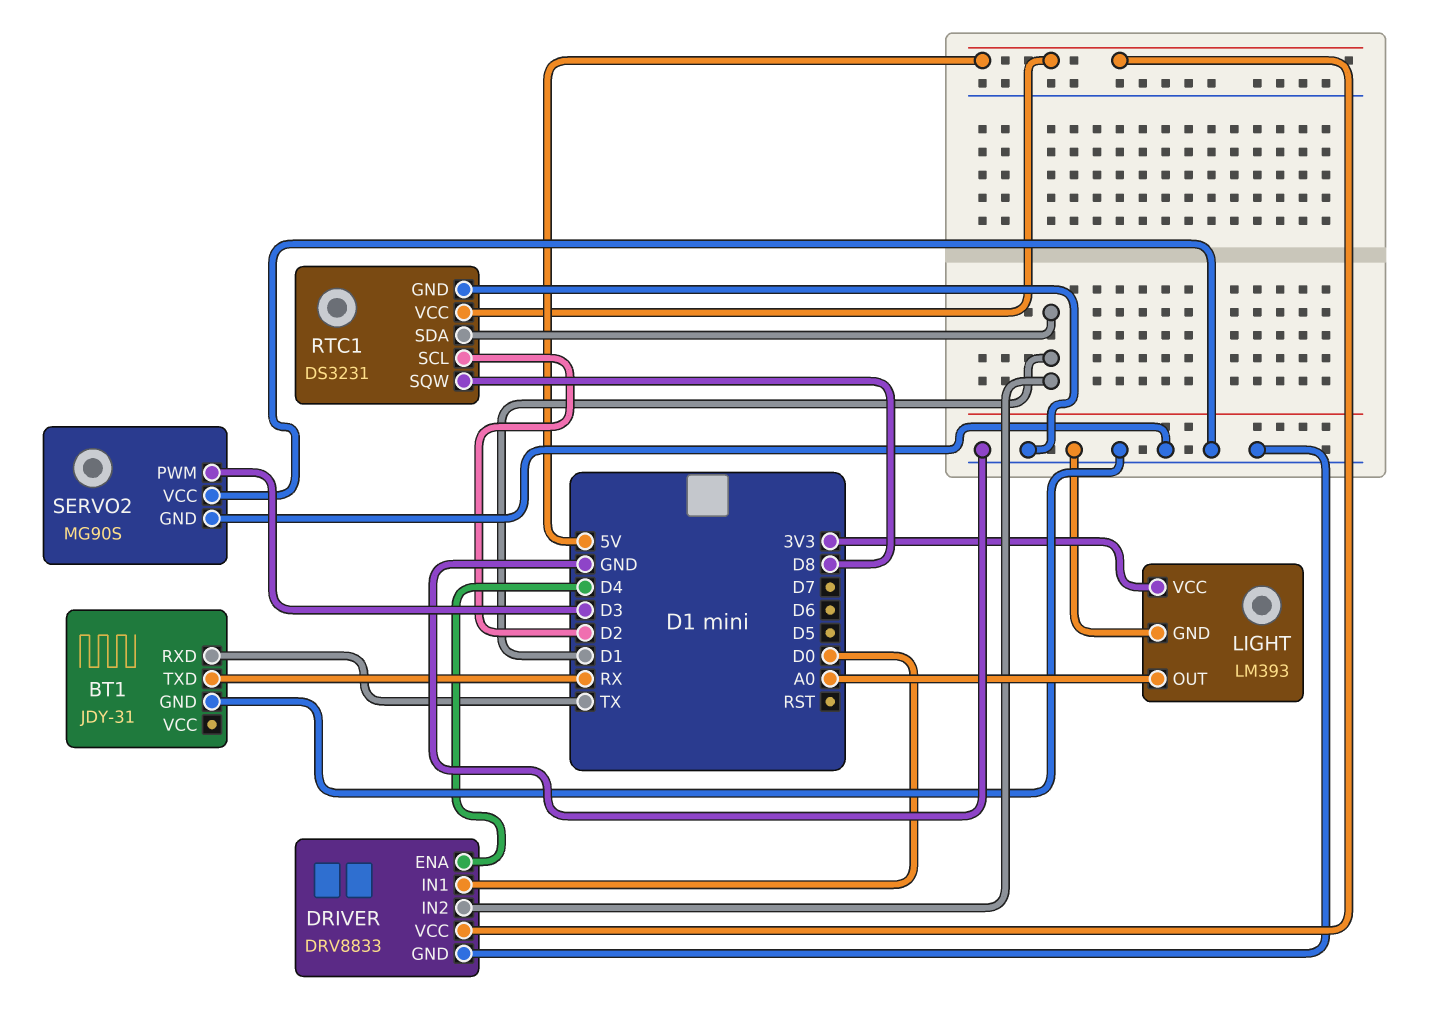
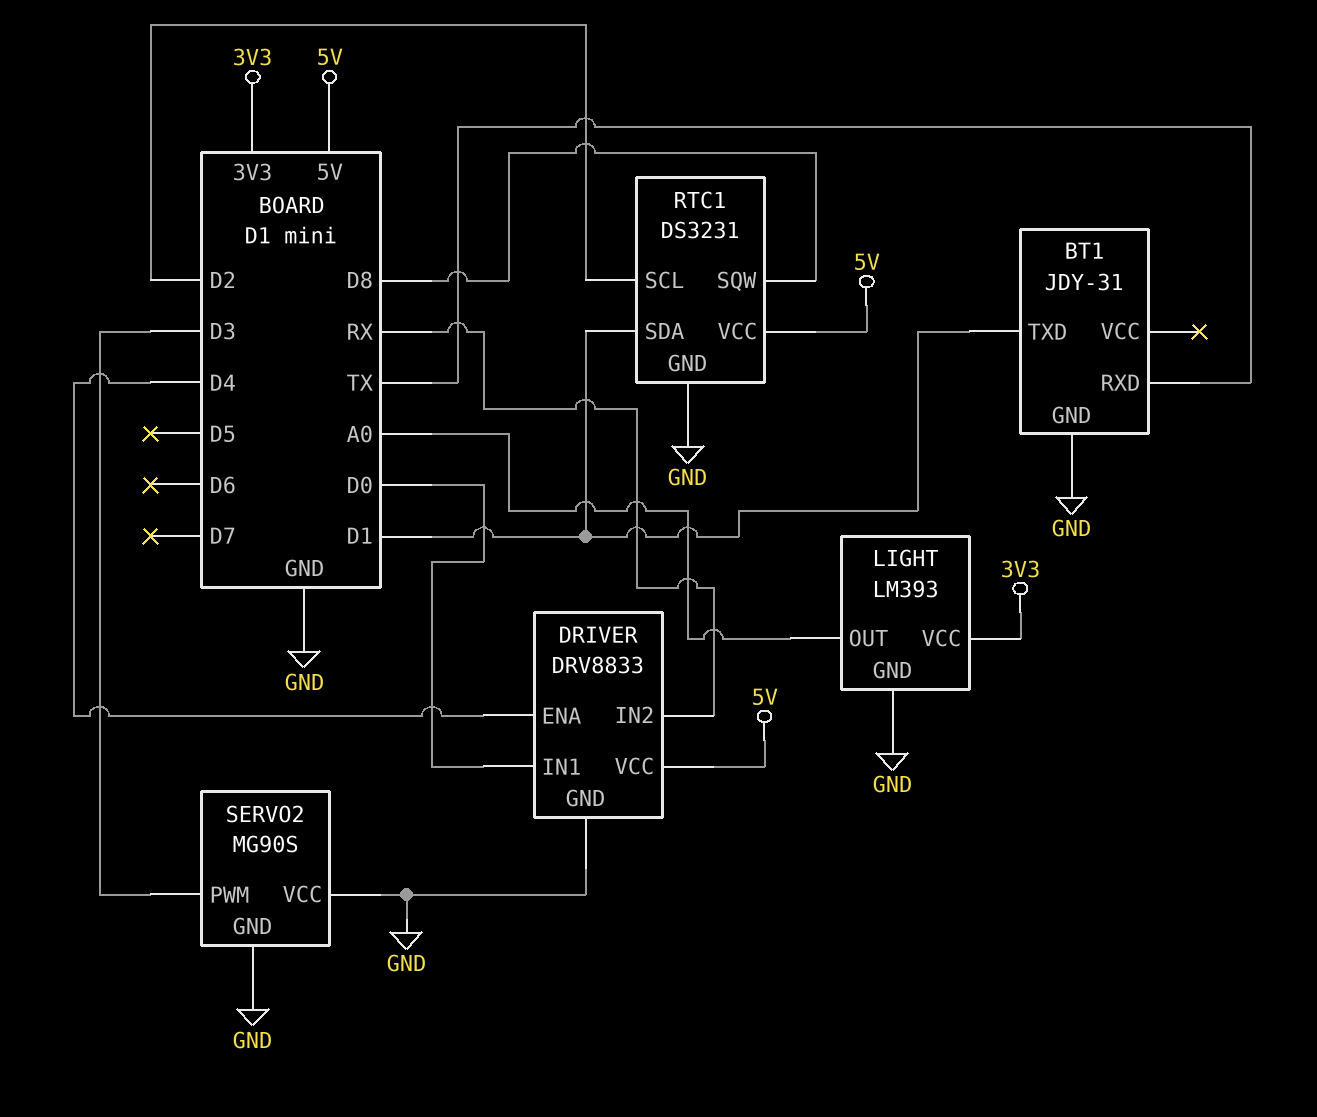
BT1 pin TXD: RX -> D1
DRIVER pin IN2: D1 -> RX

